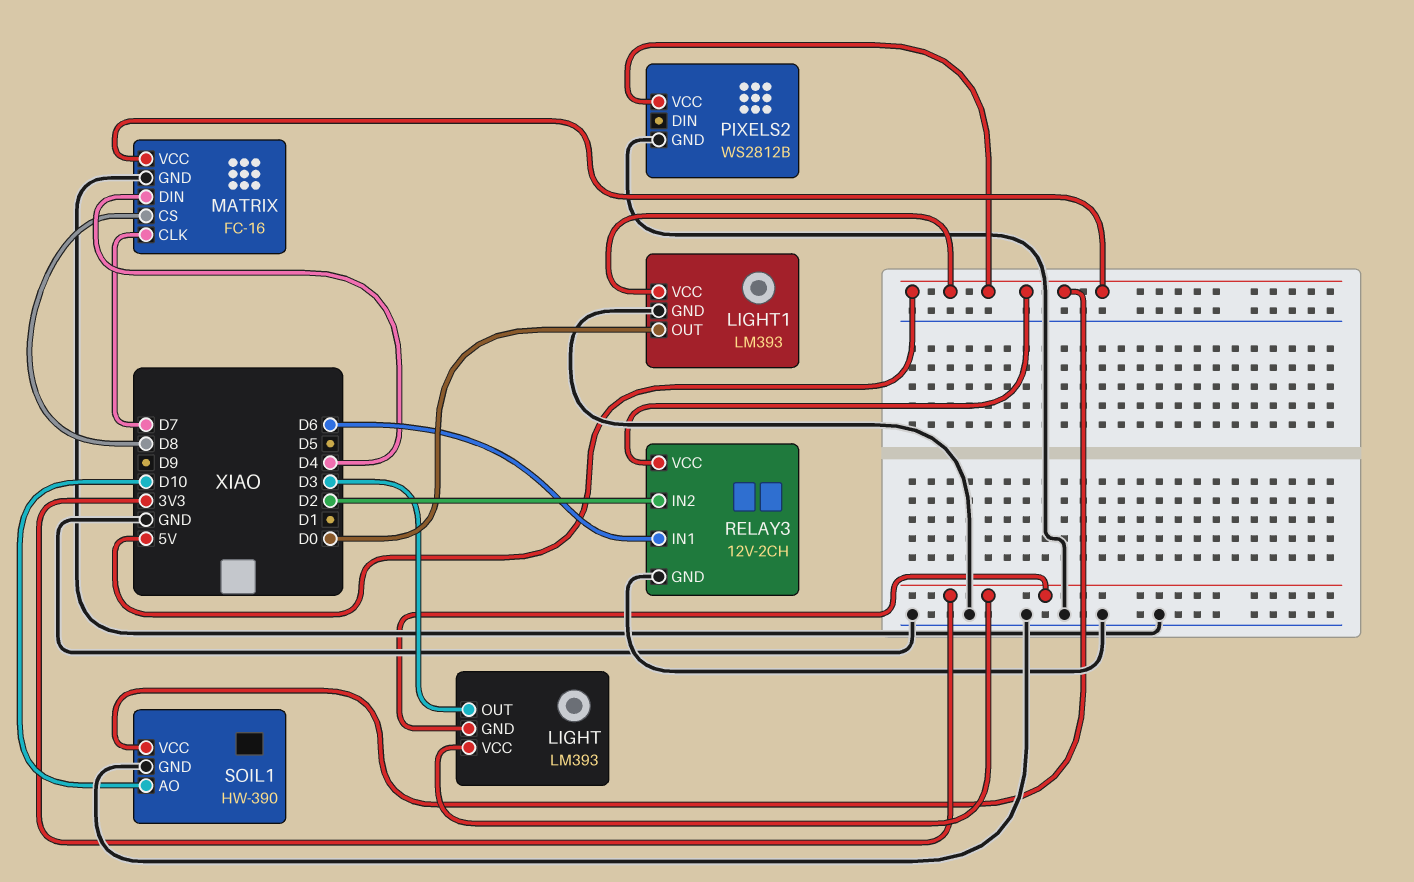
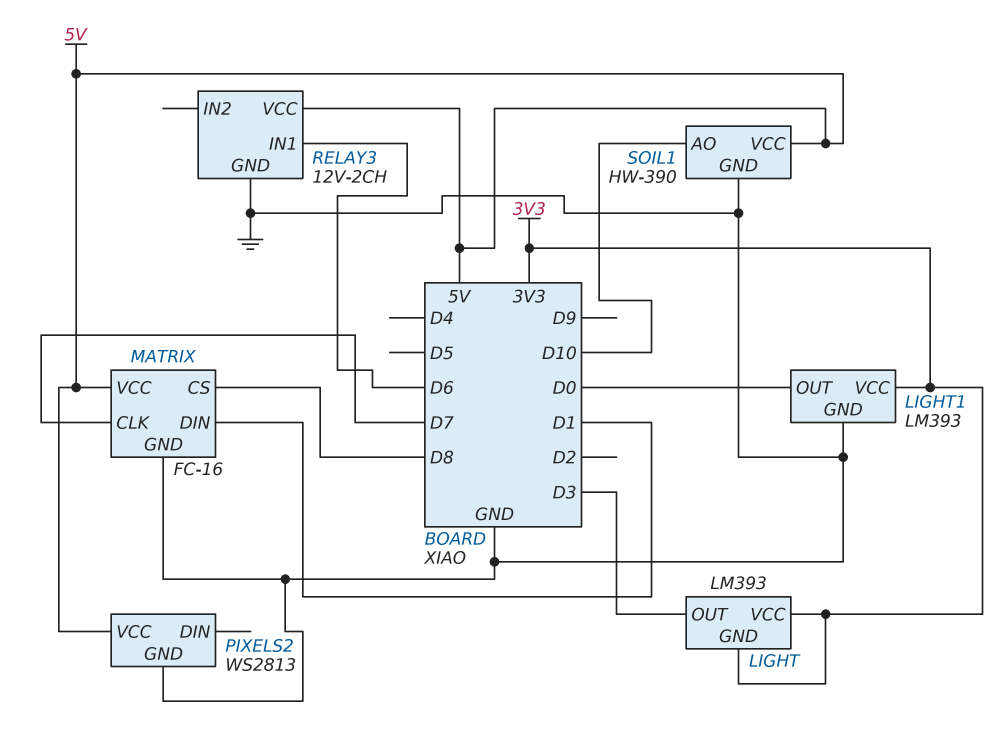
LIGHT1 pin VCC: 5V -> 3V3
MATRIX pin DIN: D4 -> D1
PIXELS2: WS2812B -> WS2813
RELAY3 pin IN2: D2 -> none

